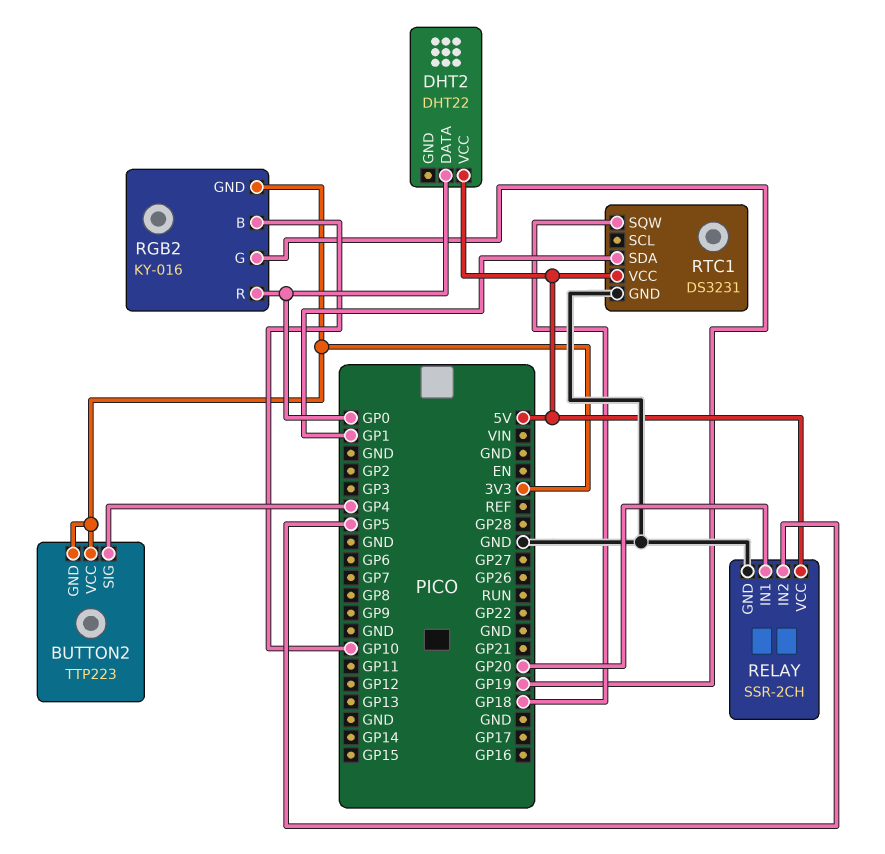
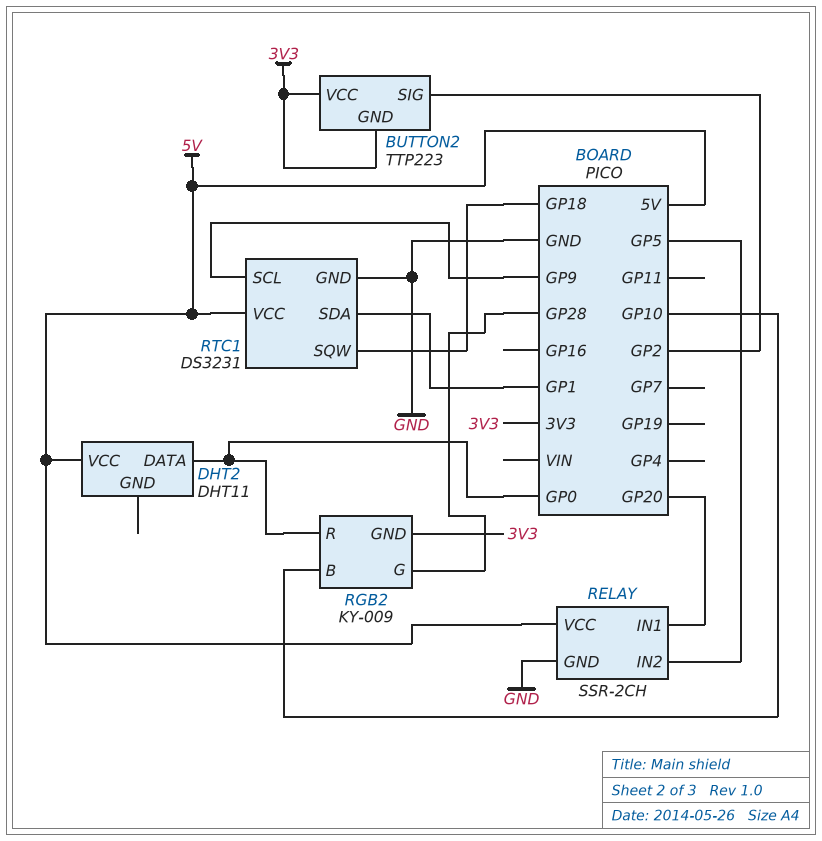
BUTTON2 pin SIG: GP4 -> GP2
DHT2: DHT22 -> DHT11
RGB2: KY-016 -> KY-009
RGB2 pin G: GP19 -> GP28
RTC1 pin SCL: none -> GP9

